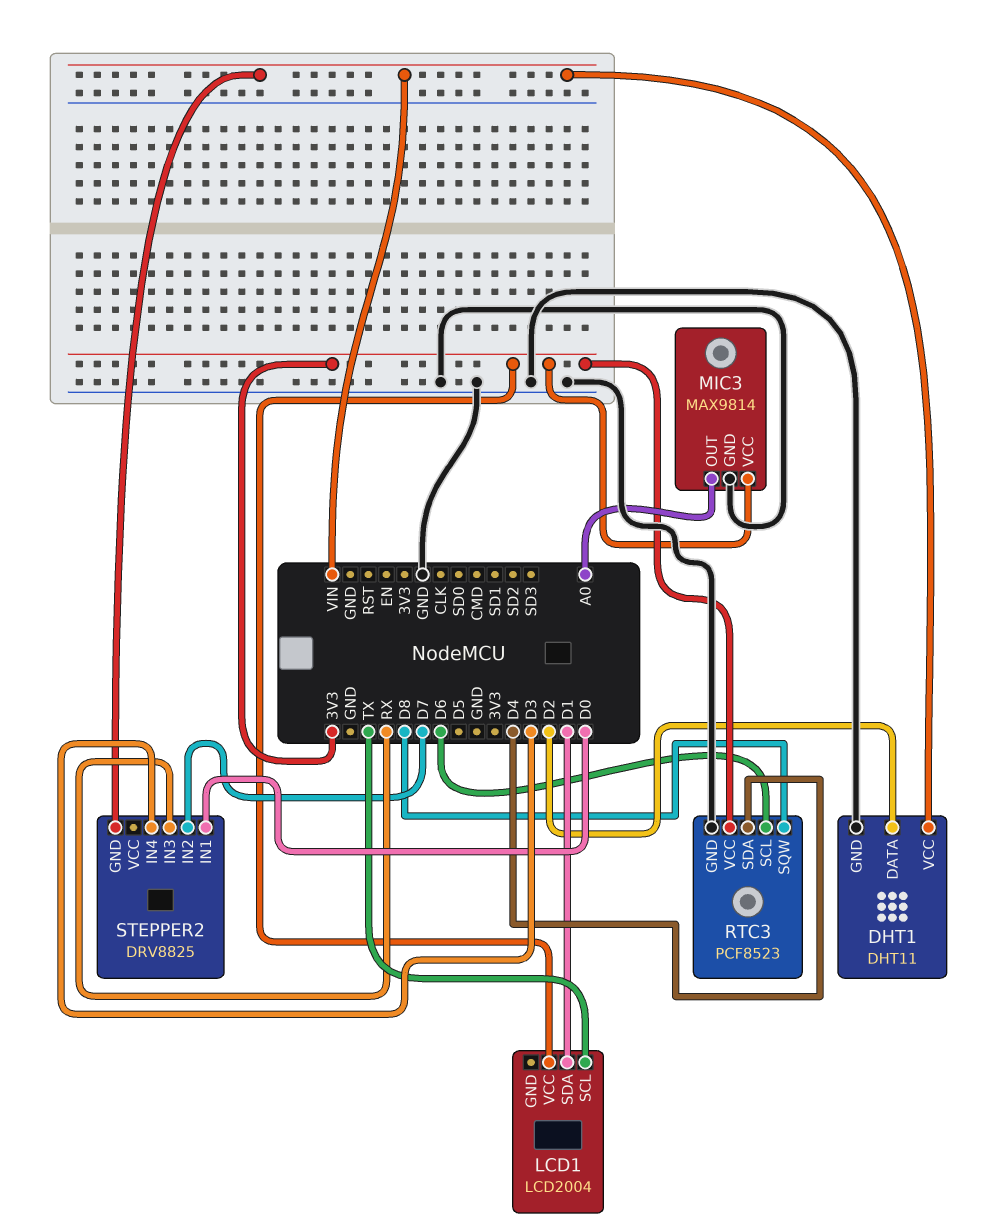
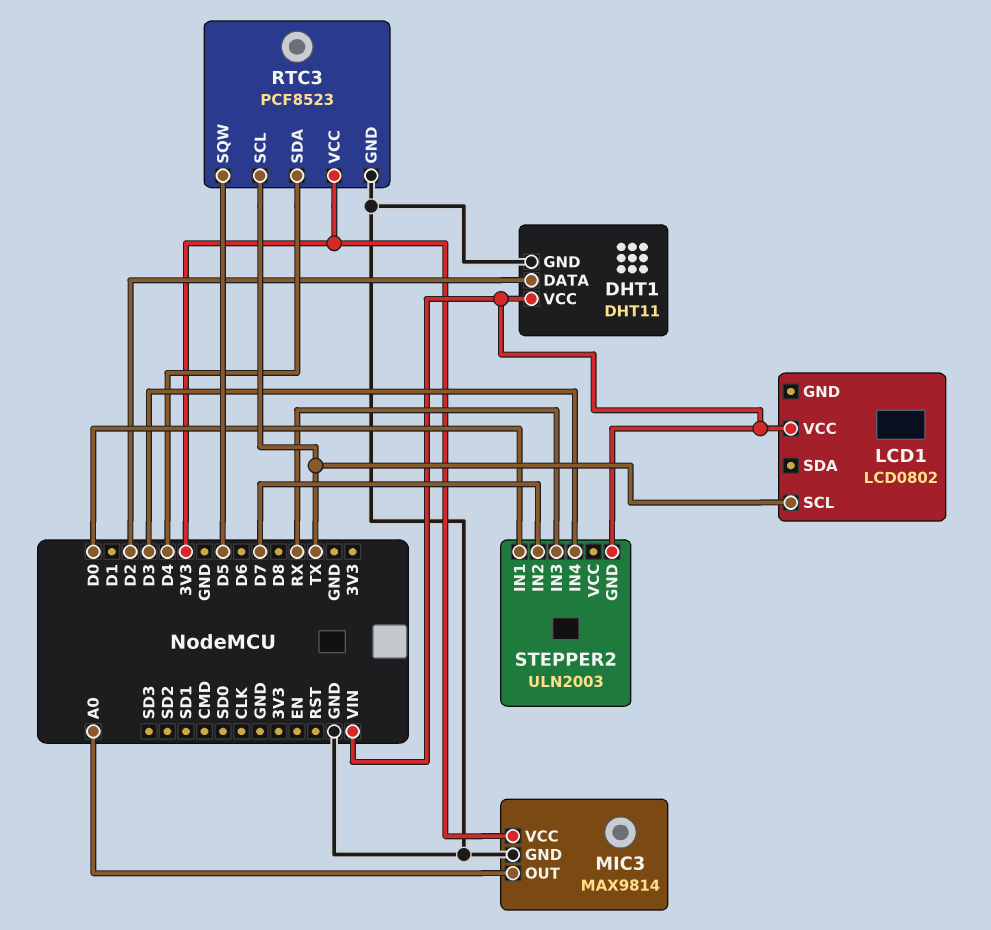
LCD1: LCD2004 -> LCD0802
LCD1 pin SDA: D1 -> none
LCD1 pin VCC: 3V3 -> VIN
RTC3 pin SCL: D6 -> TX
RTC3 pin SQW: D8 -> D5
STEPPER2: DRV8825 -> ULN2003

